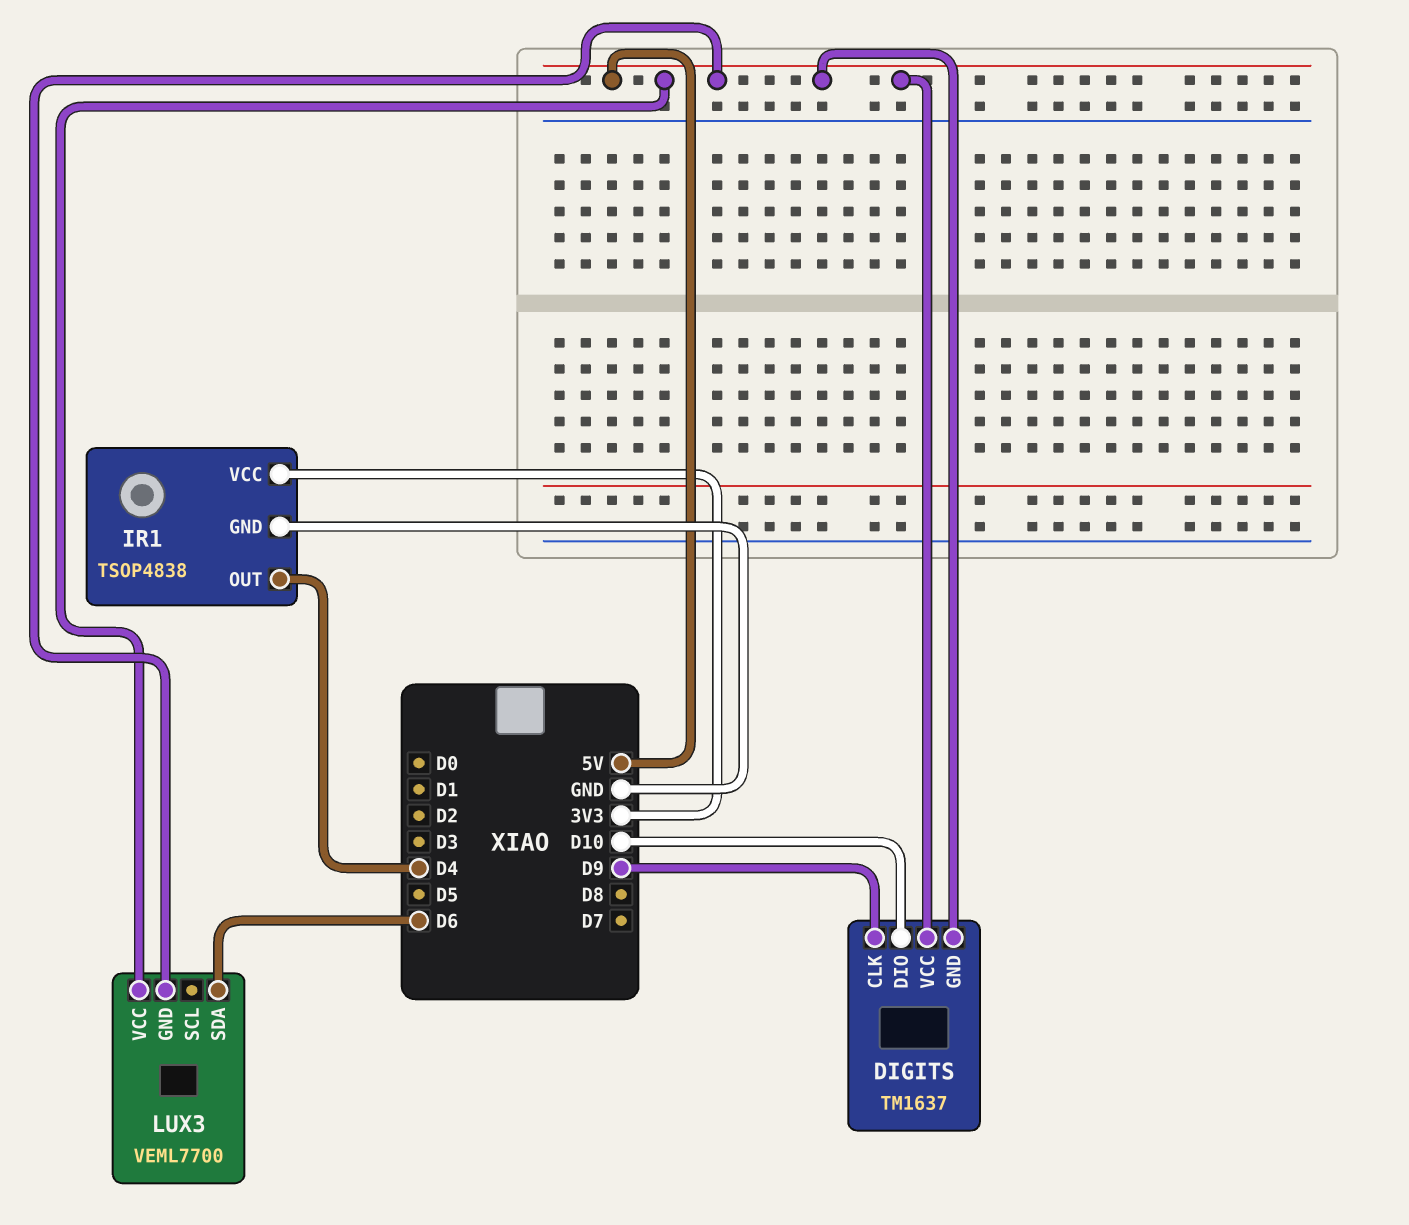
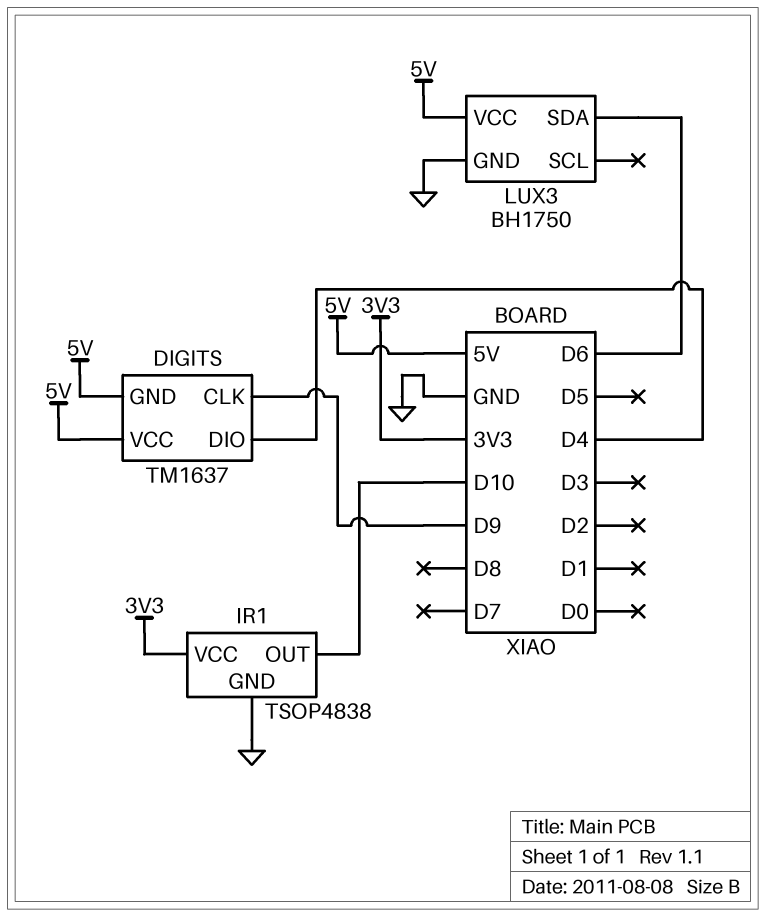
DIGITS pin DIO: D10 -> D4
IR1 pin OUT: D4 -> D10
LUX3: VEML7700 -> BH1750
LUX3 pin GND: 5V -> GND

